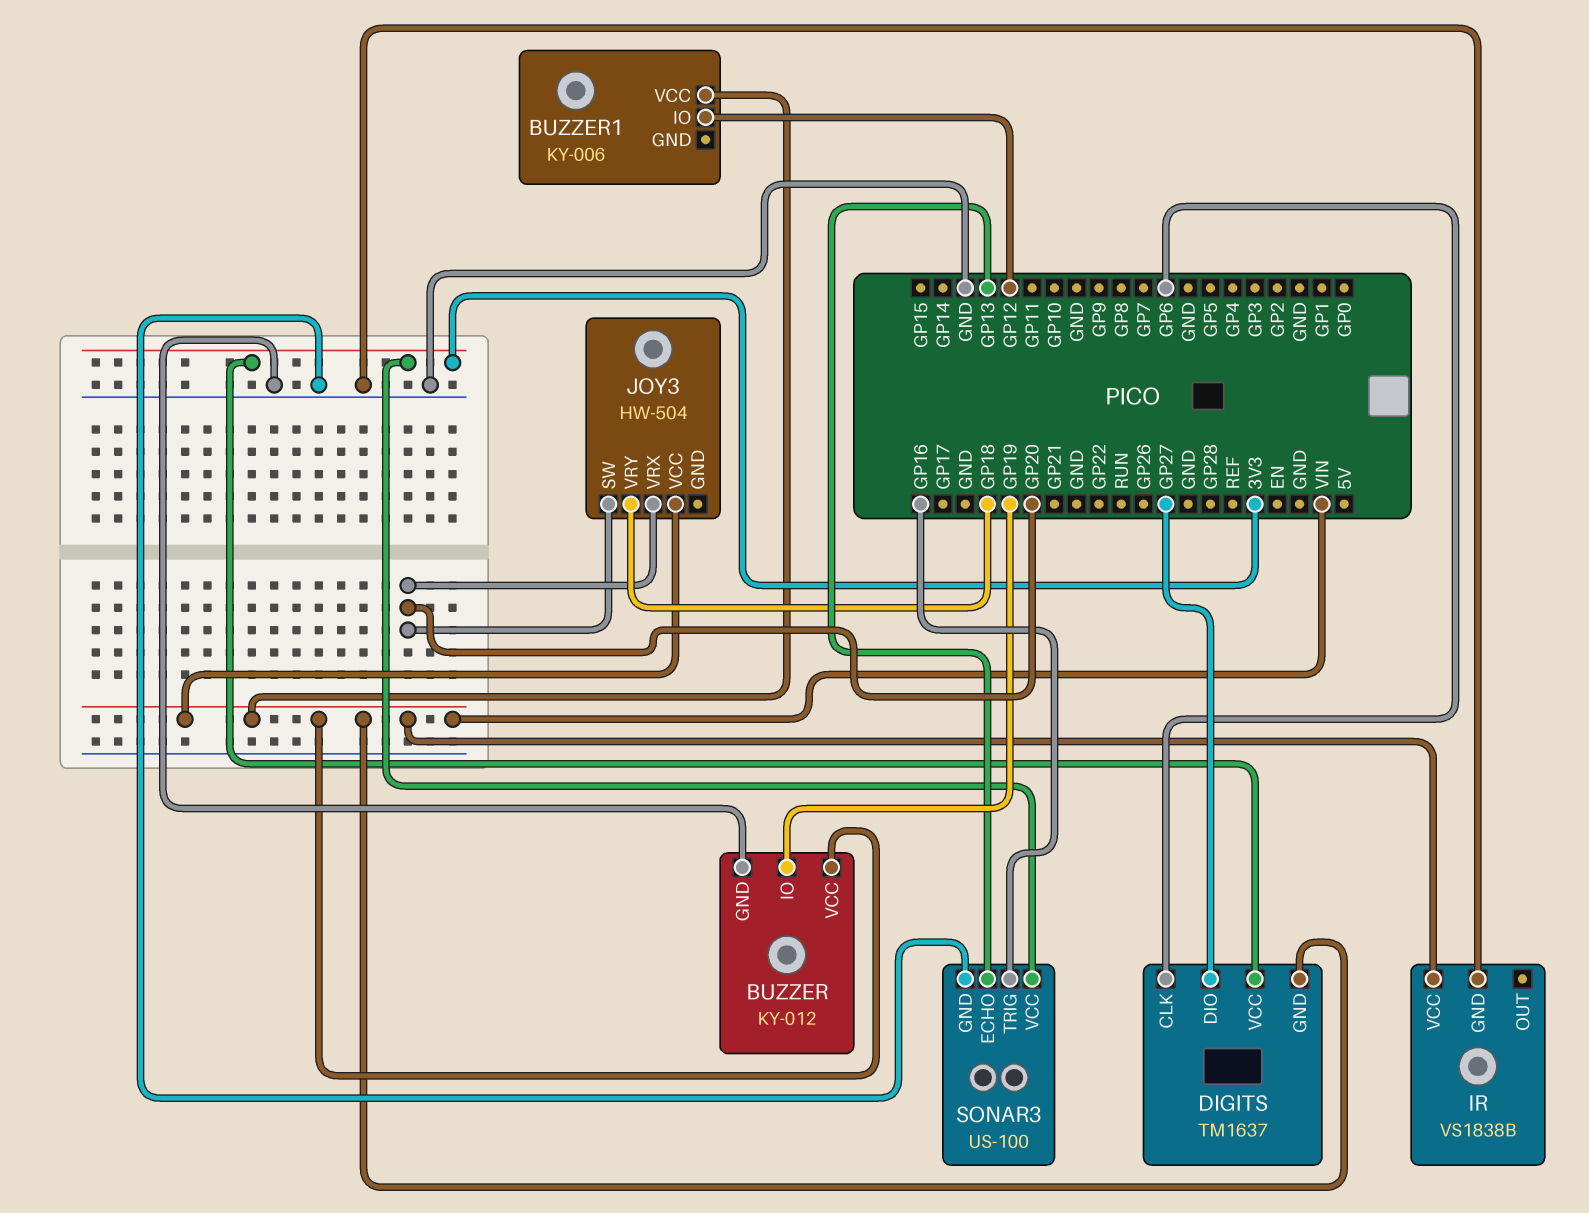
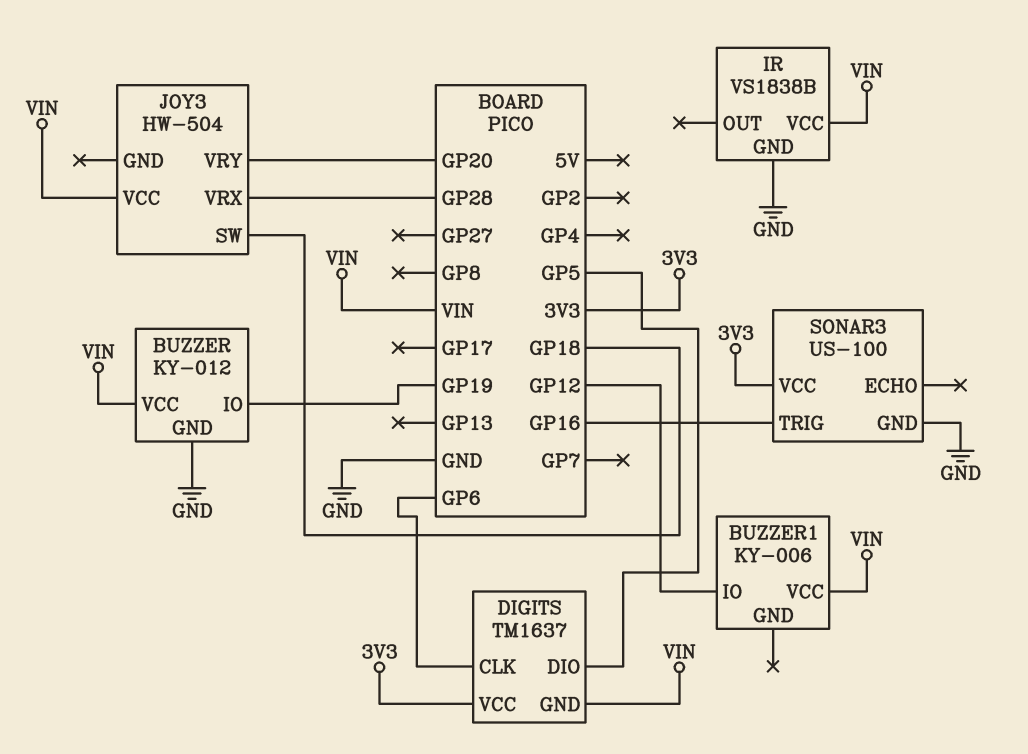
DIGITS pin DIO: GP27 -> GP5
JOY3 pin SW: GP20 -> GP18
JOY3 pin VRX: GP20 -> GP28
JOY3 pin VRY: GP18 -> GP20
SONAR3 pin ECHO: GP13 -> none

